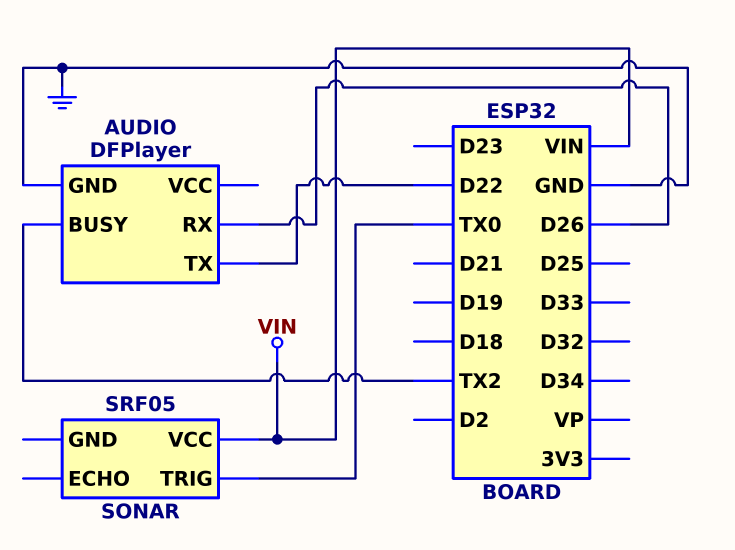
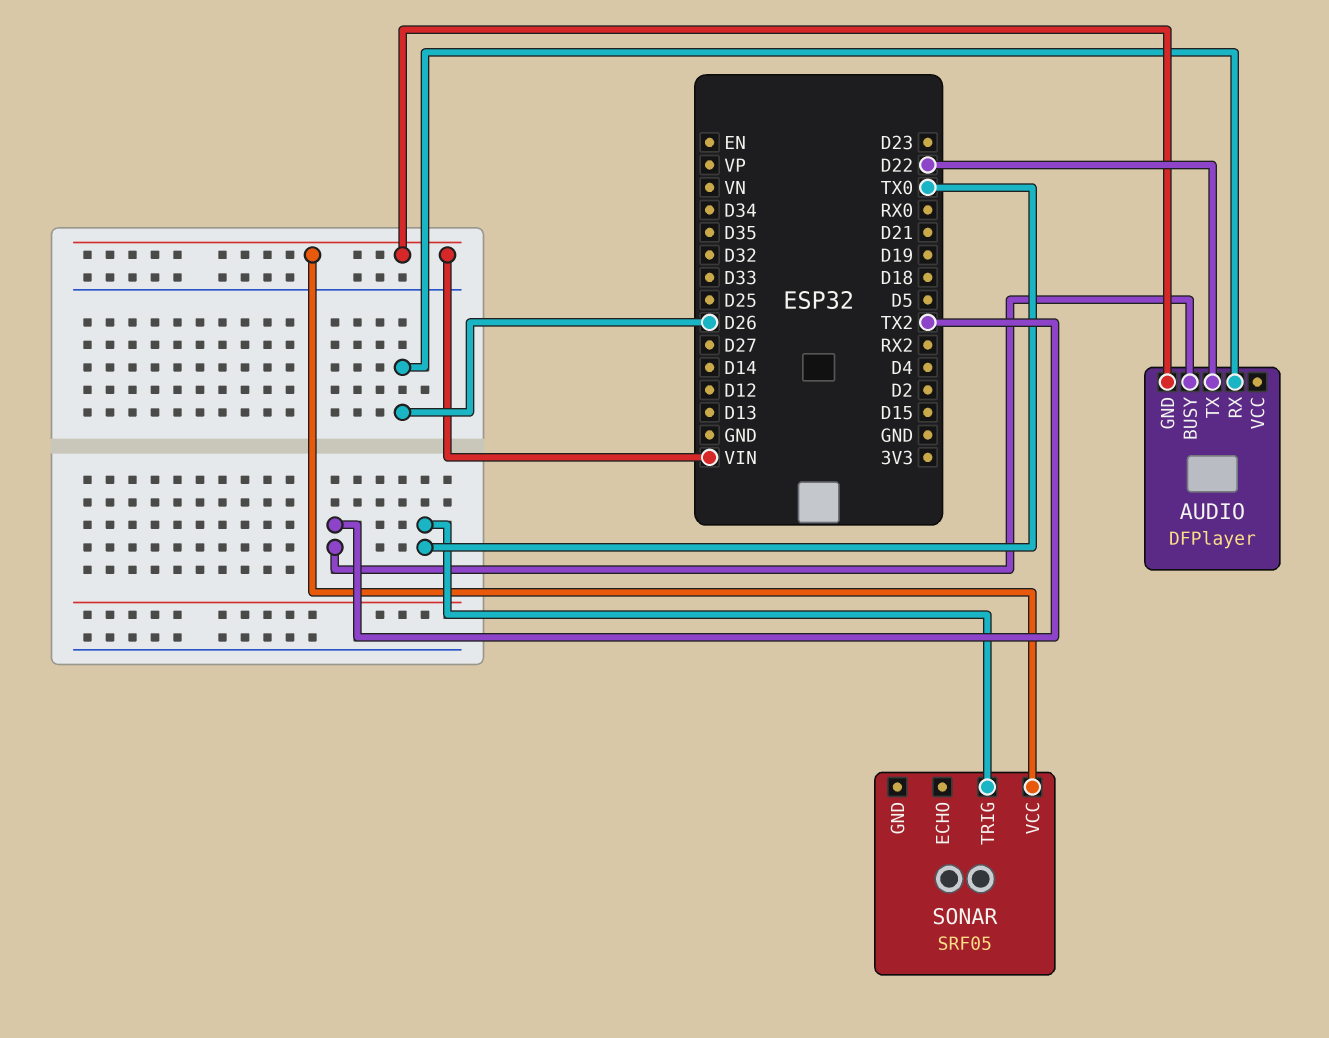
AUDIO pin GND: GND -> VIN

